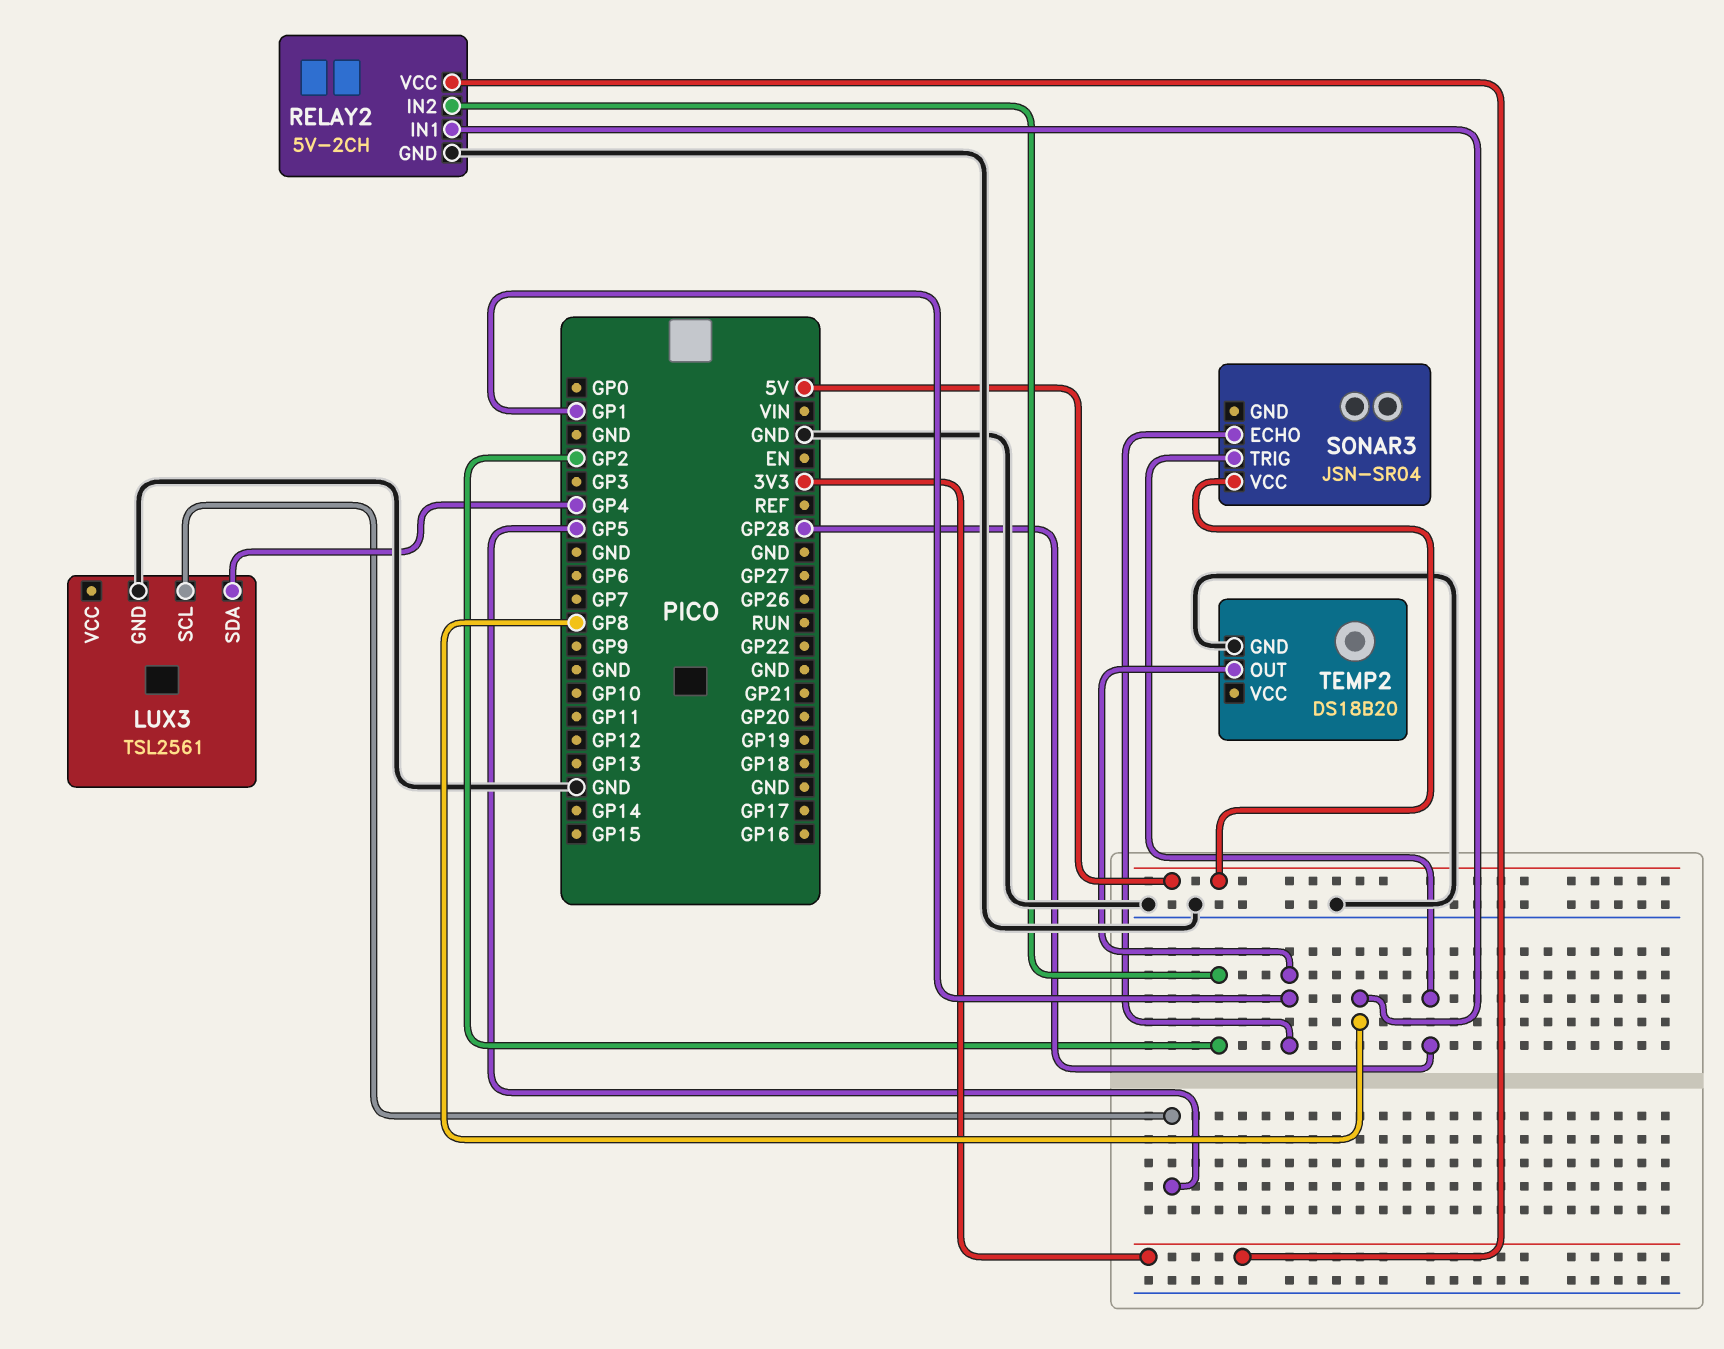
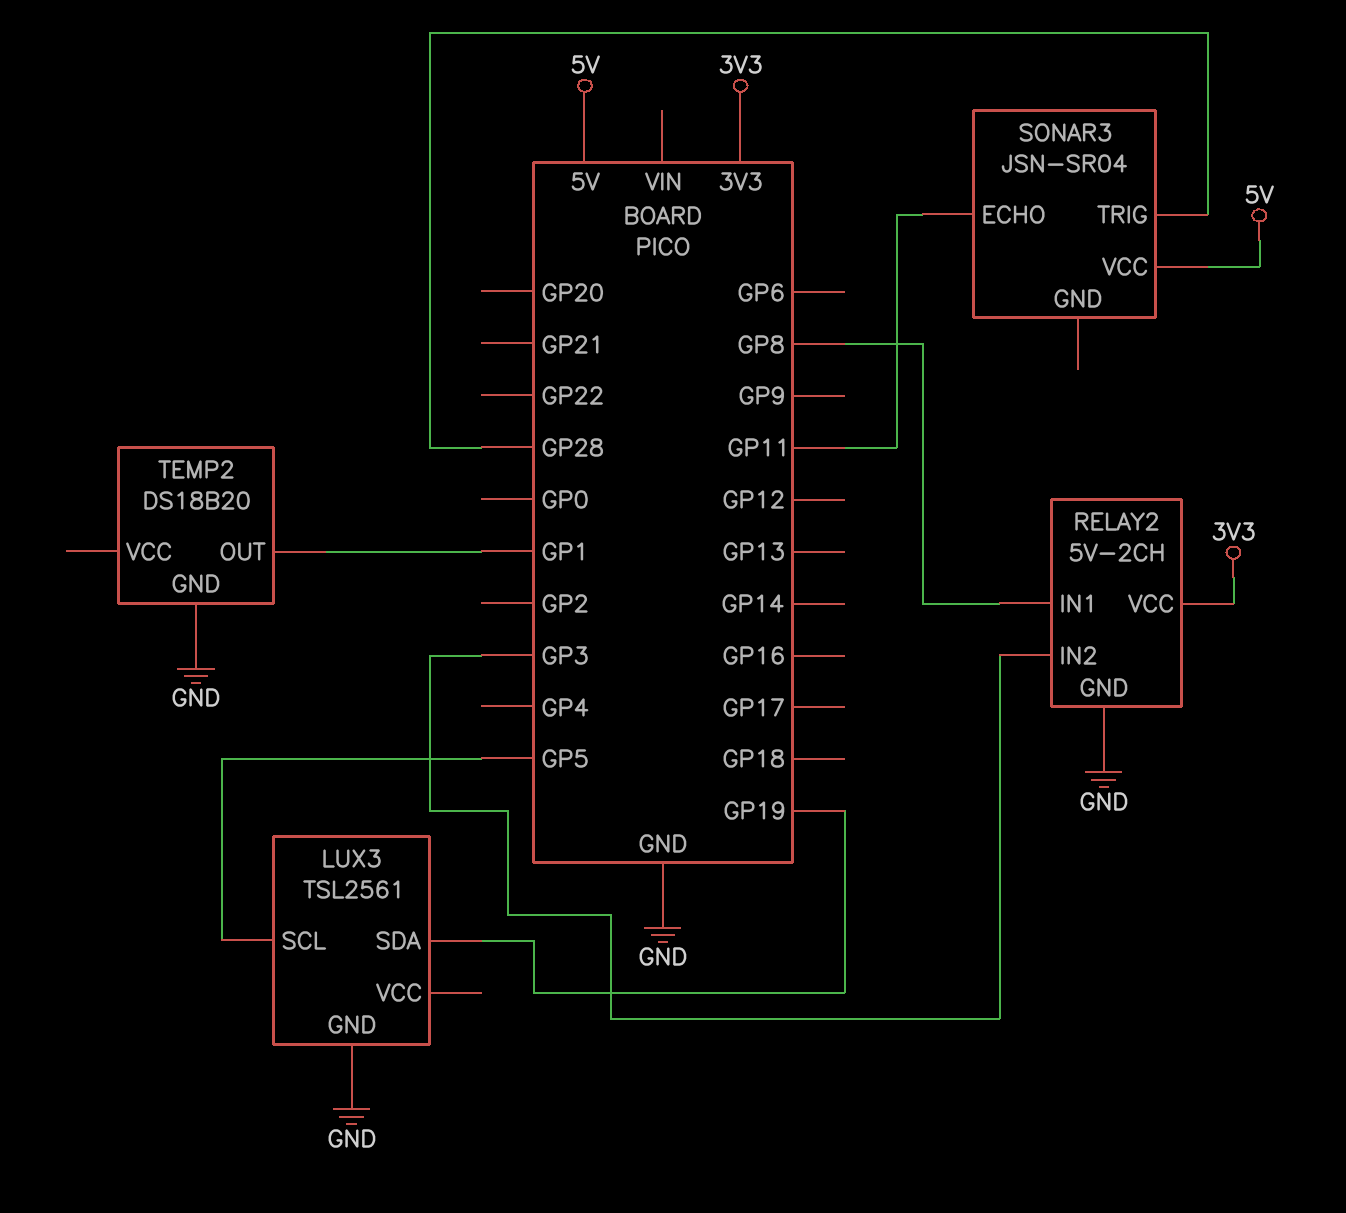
LUX3 pin SDA: GP4 -> GP19
RELAY2 pin IN2: GP2 -> GP3
SONAR3 pin ECHO: GP1 -> GP11

